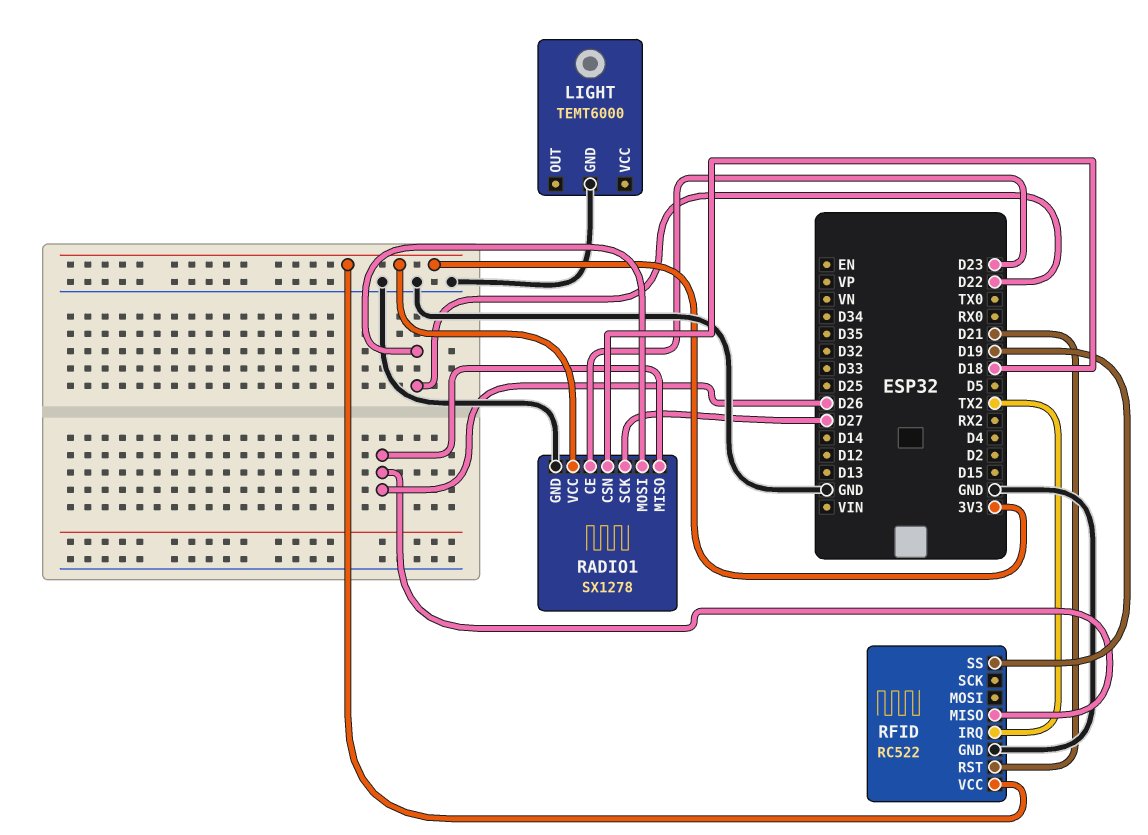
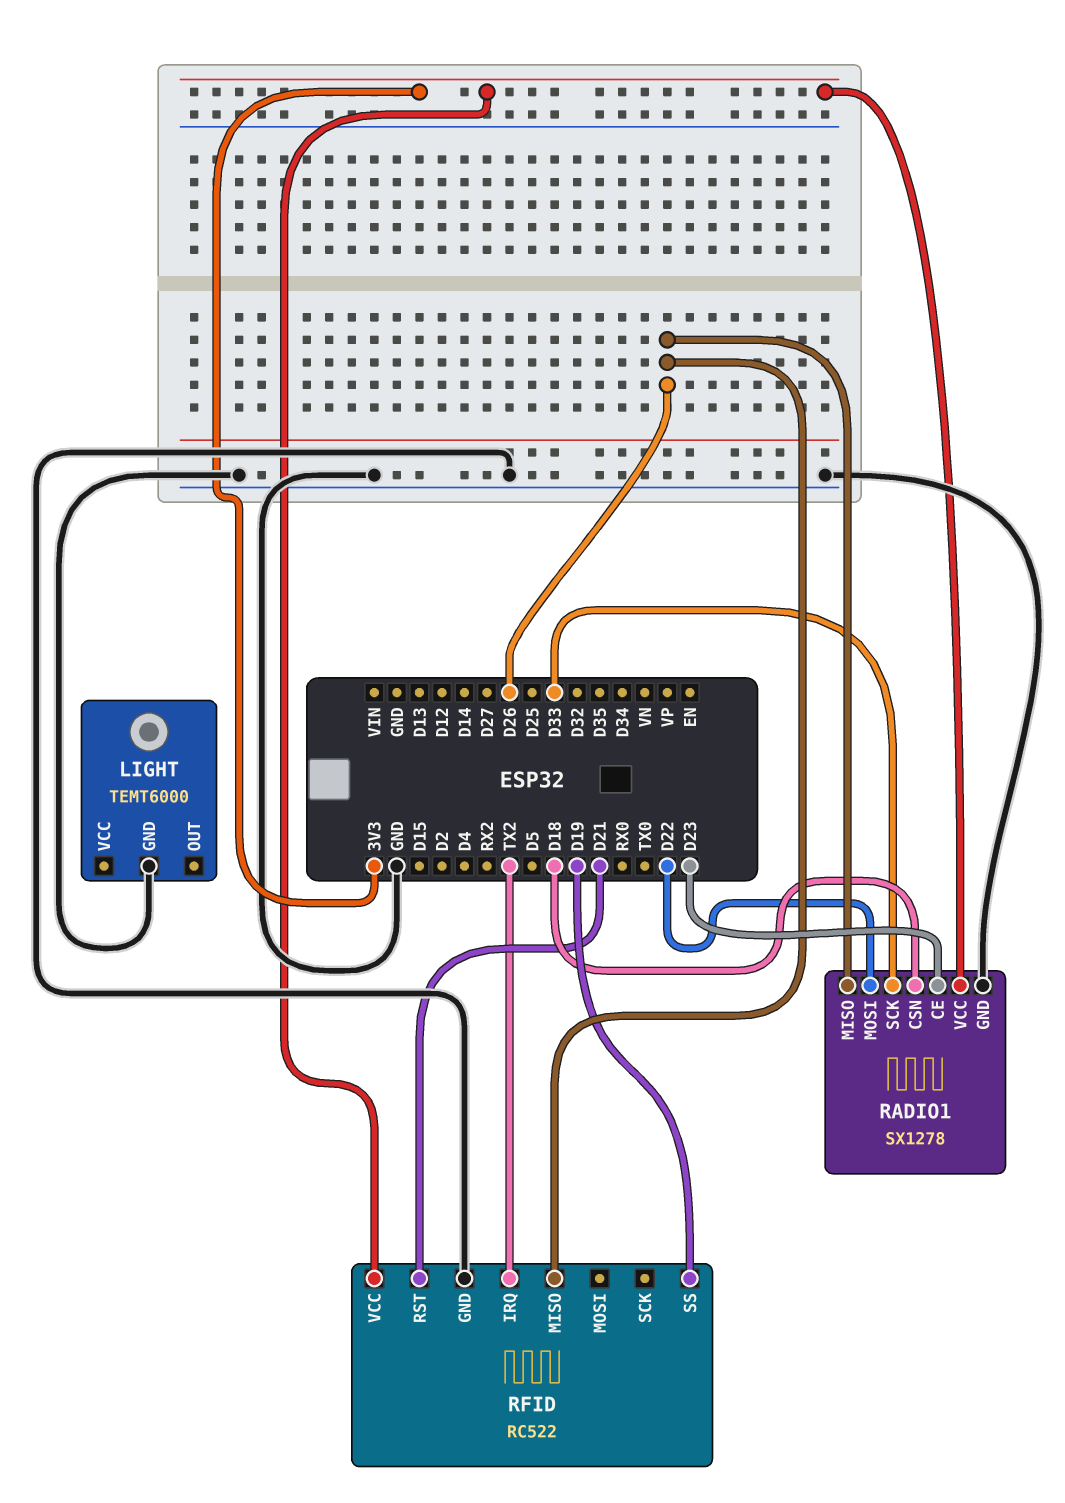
RADIO1 pin SCK: D27 -> D33

